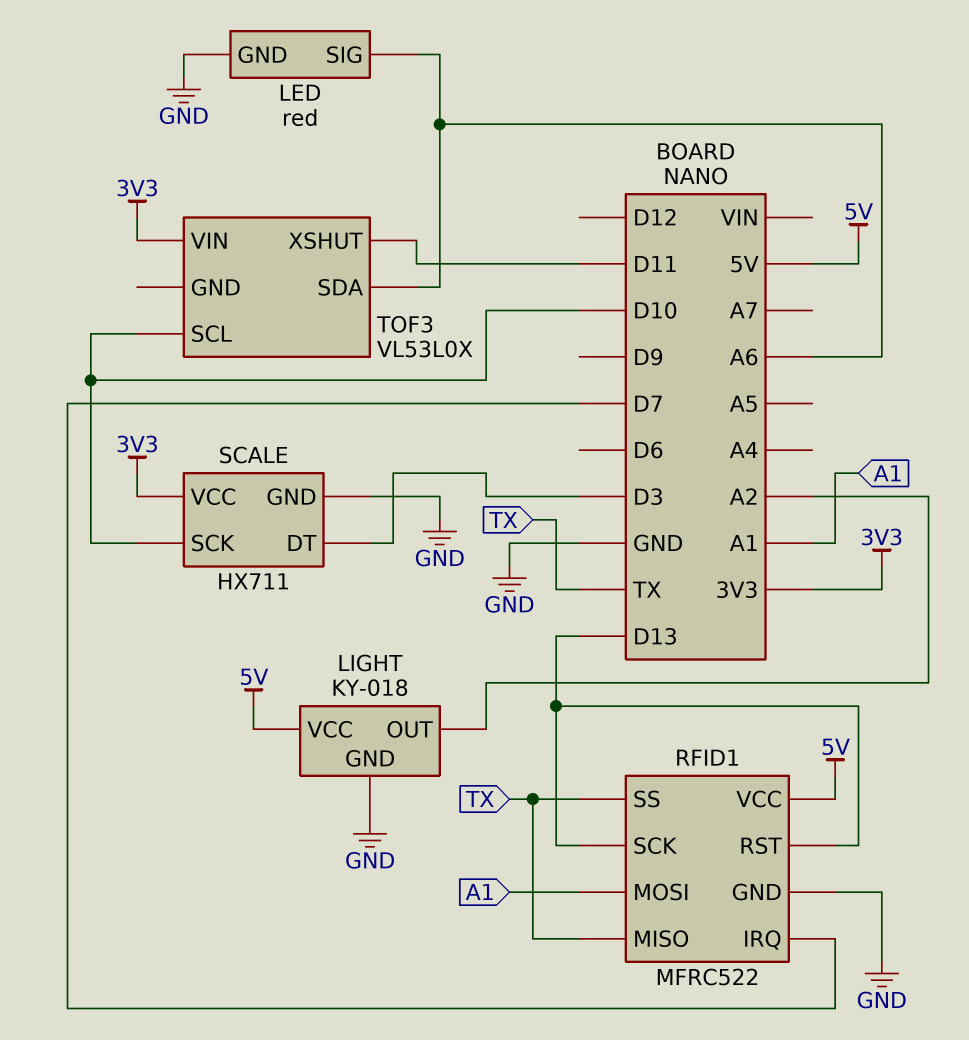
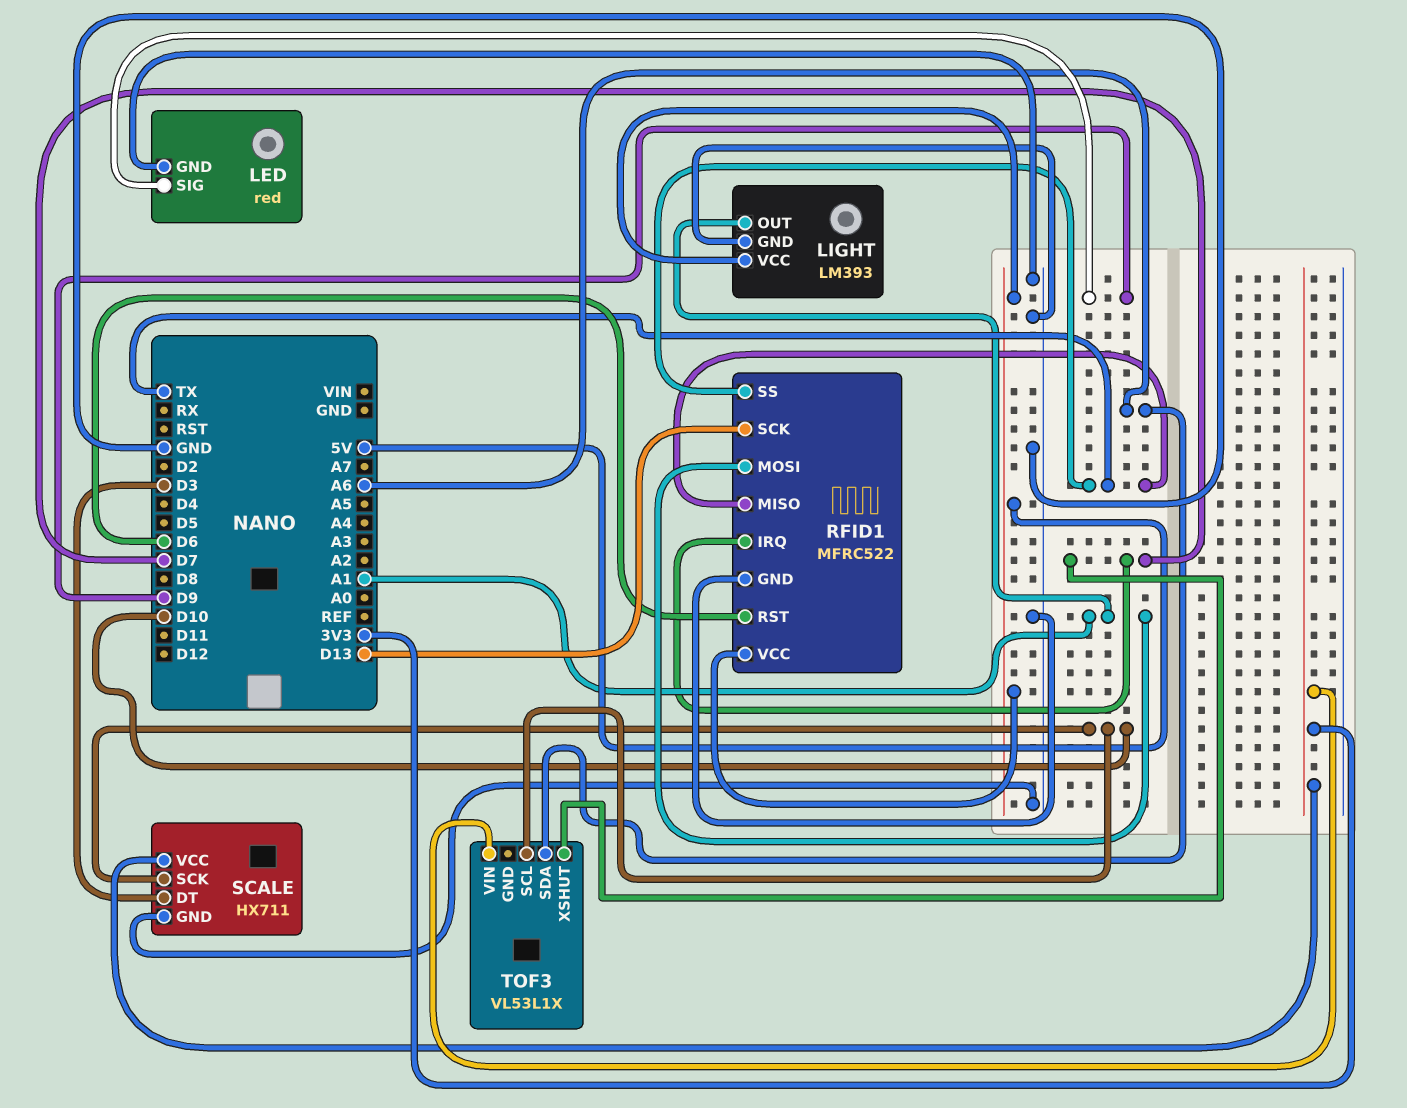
LED pin SIG: A6 -> D9
LIGHT: KY-018 -> LM393
LIGHT pin OUT: A2 -> A1
RFID1 pin RST: D13 -> D6
TOF3: VL53L0X -> VL53L1X
TOF3 pin XSHUT: D11 -> D7

